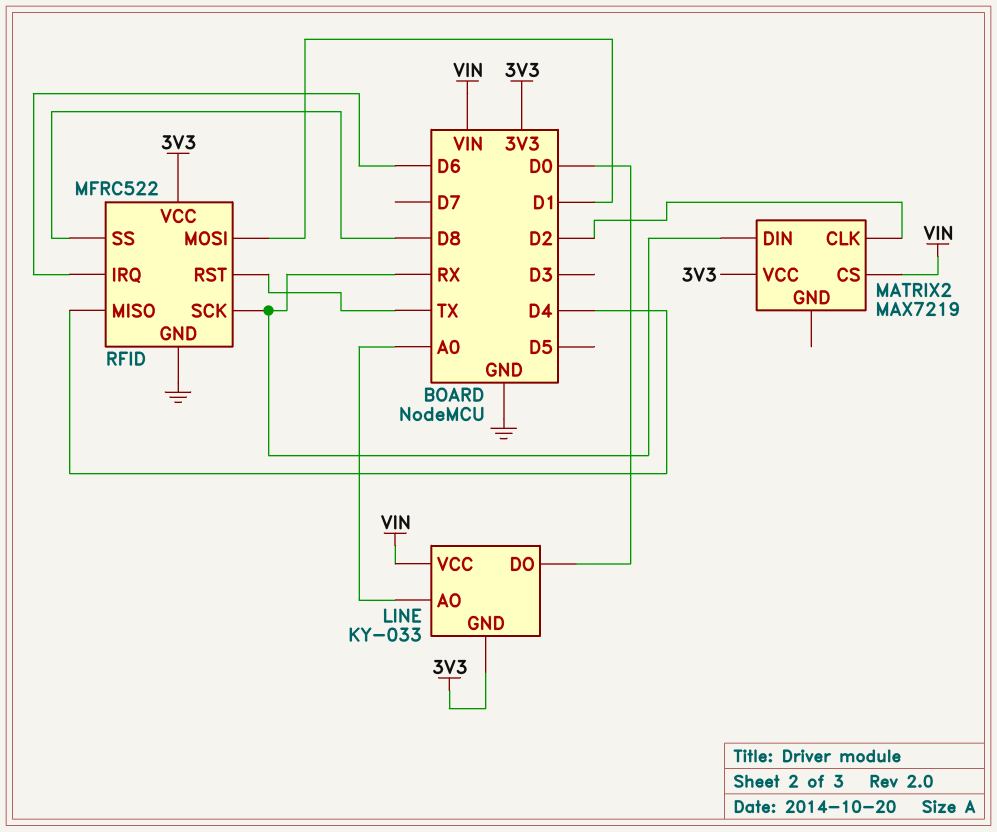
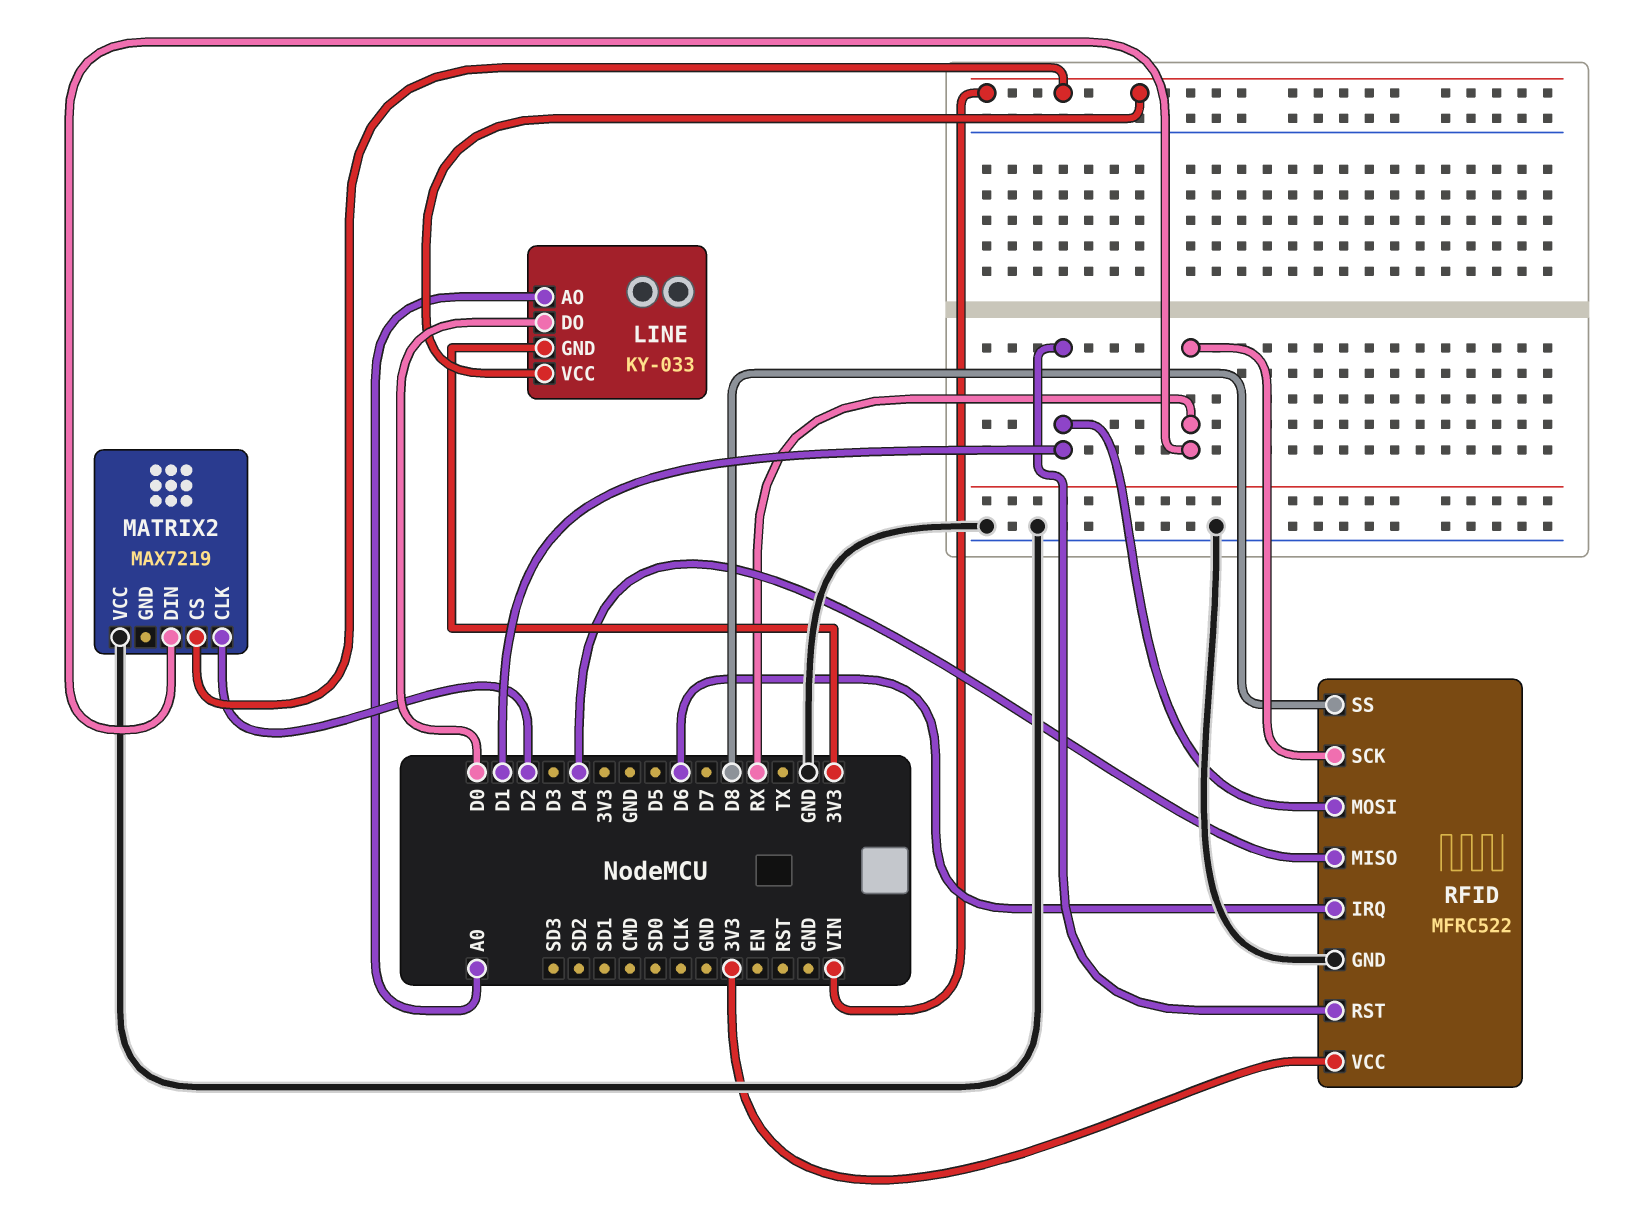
MATRIX2 pin VCC: 3V3 -> GND
RFID pin RST: TX -> D1

